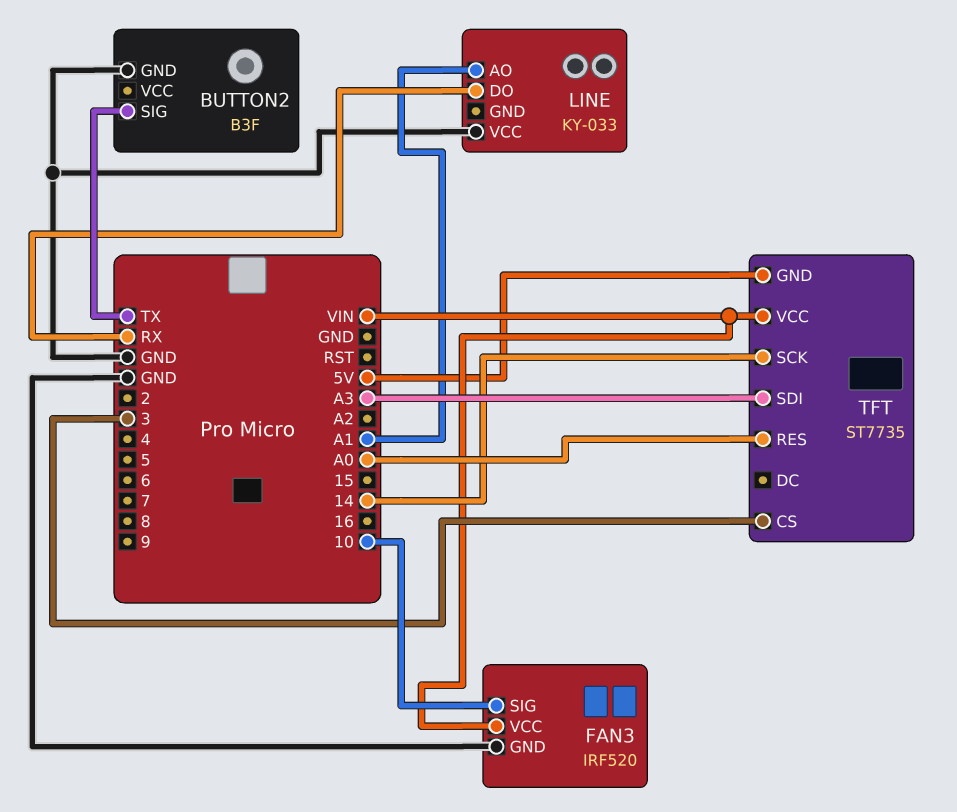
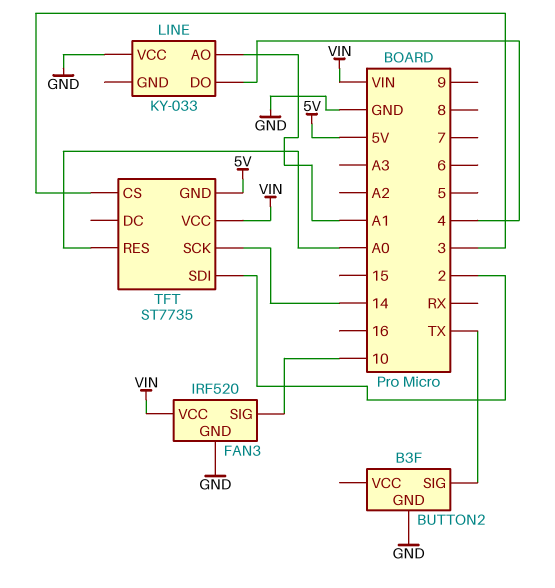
LINE pin DO: RX -> 4
TFT pin SDI: A3 -> 2

